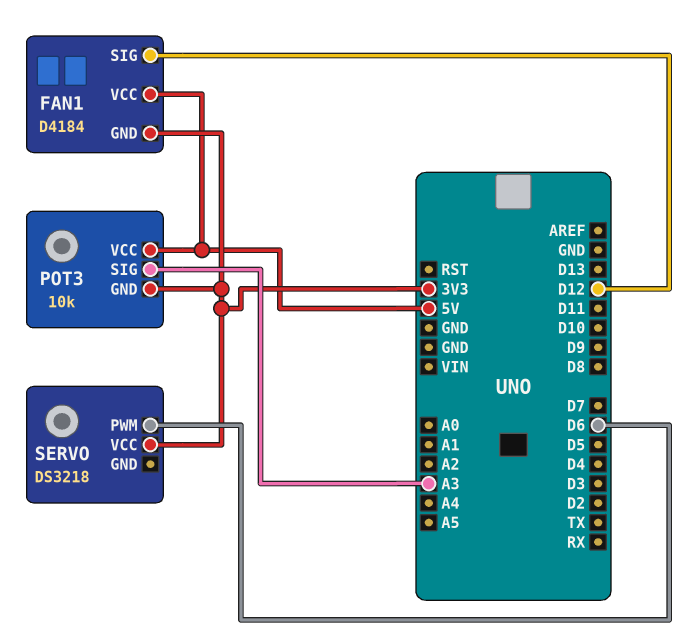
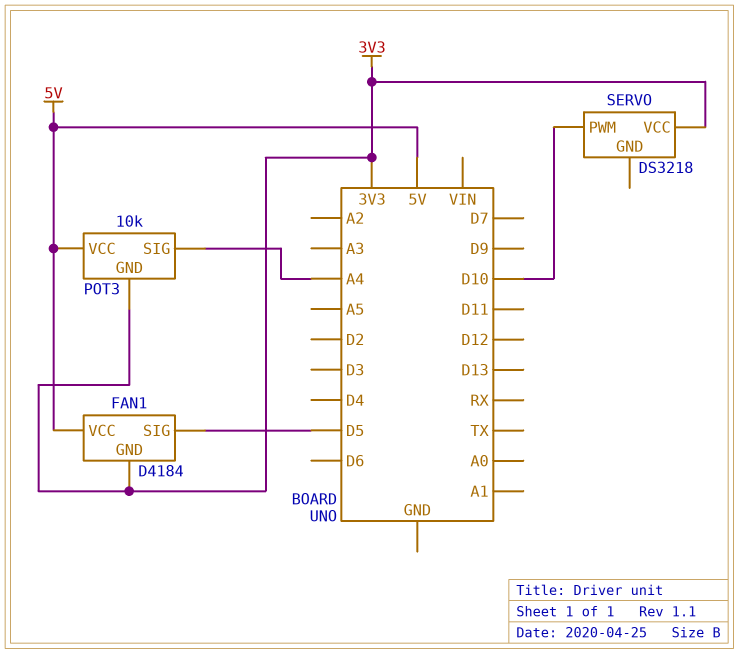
FAN1 pin SIG: D12 -> D5
POT3 pin SIG: A3 -> A4
SERVO pin PWM: D6 -> D10

